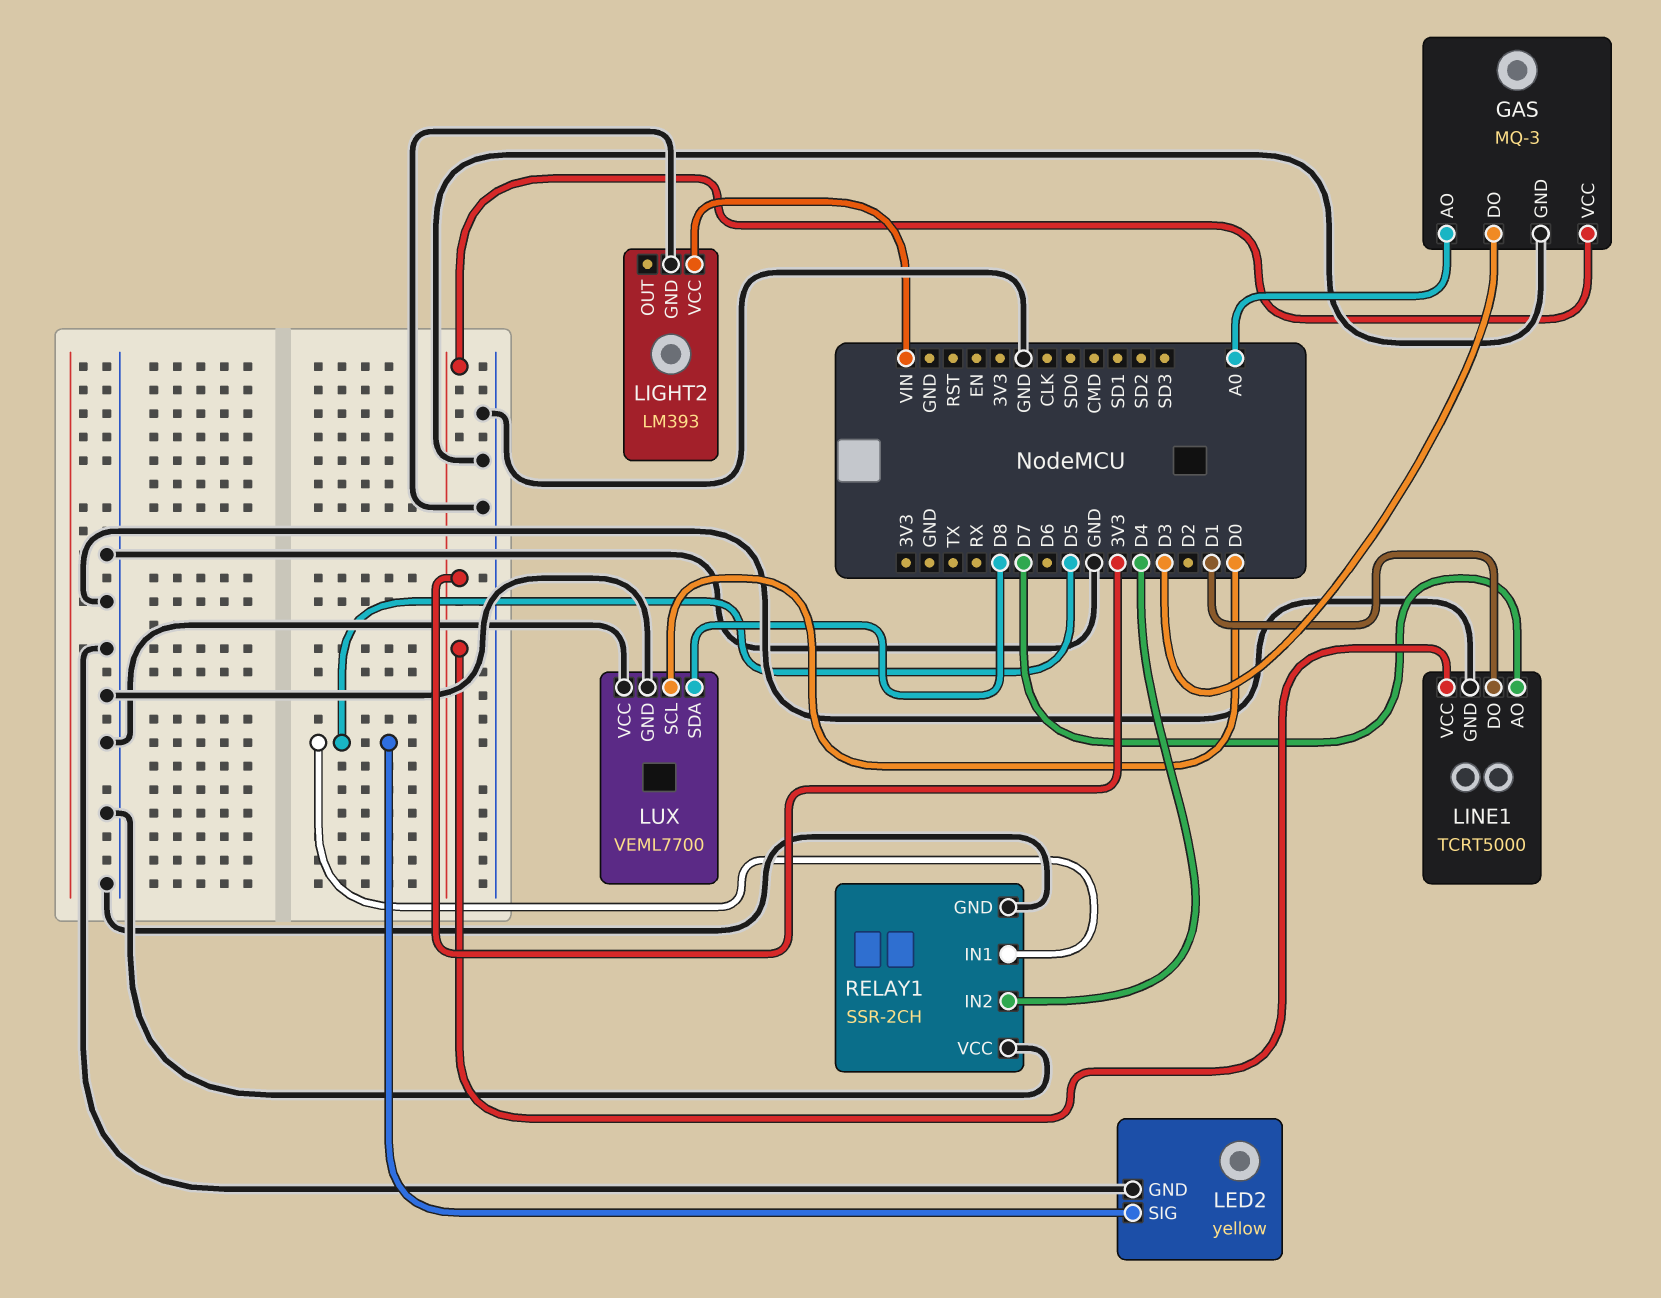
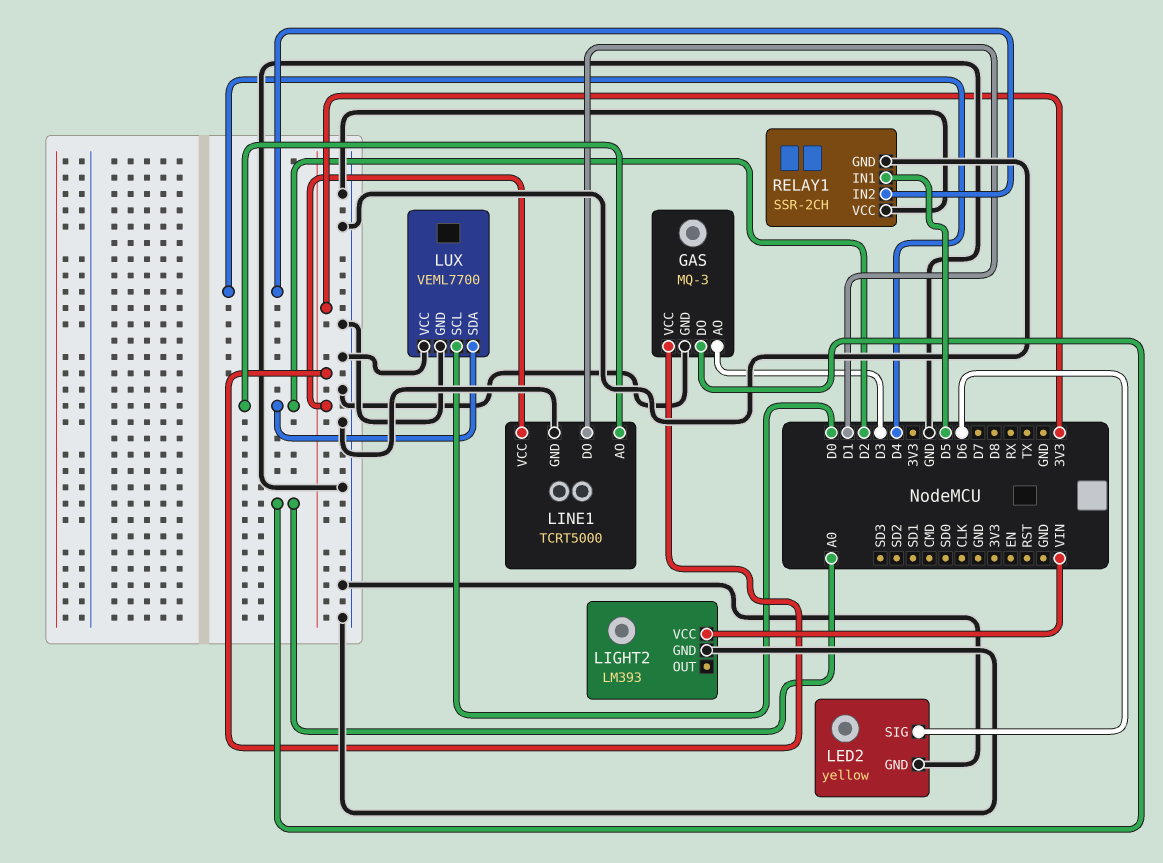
GAS pin AO: A0 -> D3
GAS pin DO: D3 -> A0
LED2 pin SIG: D5 -> D6
LINE1 pin AO: D7 -> D2
LUX pin SDA: D8 -> D2

